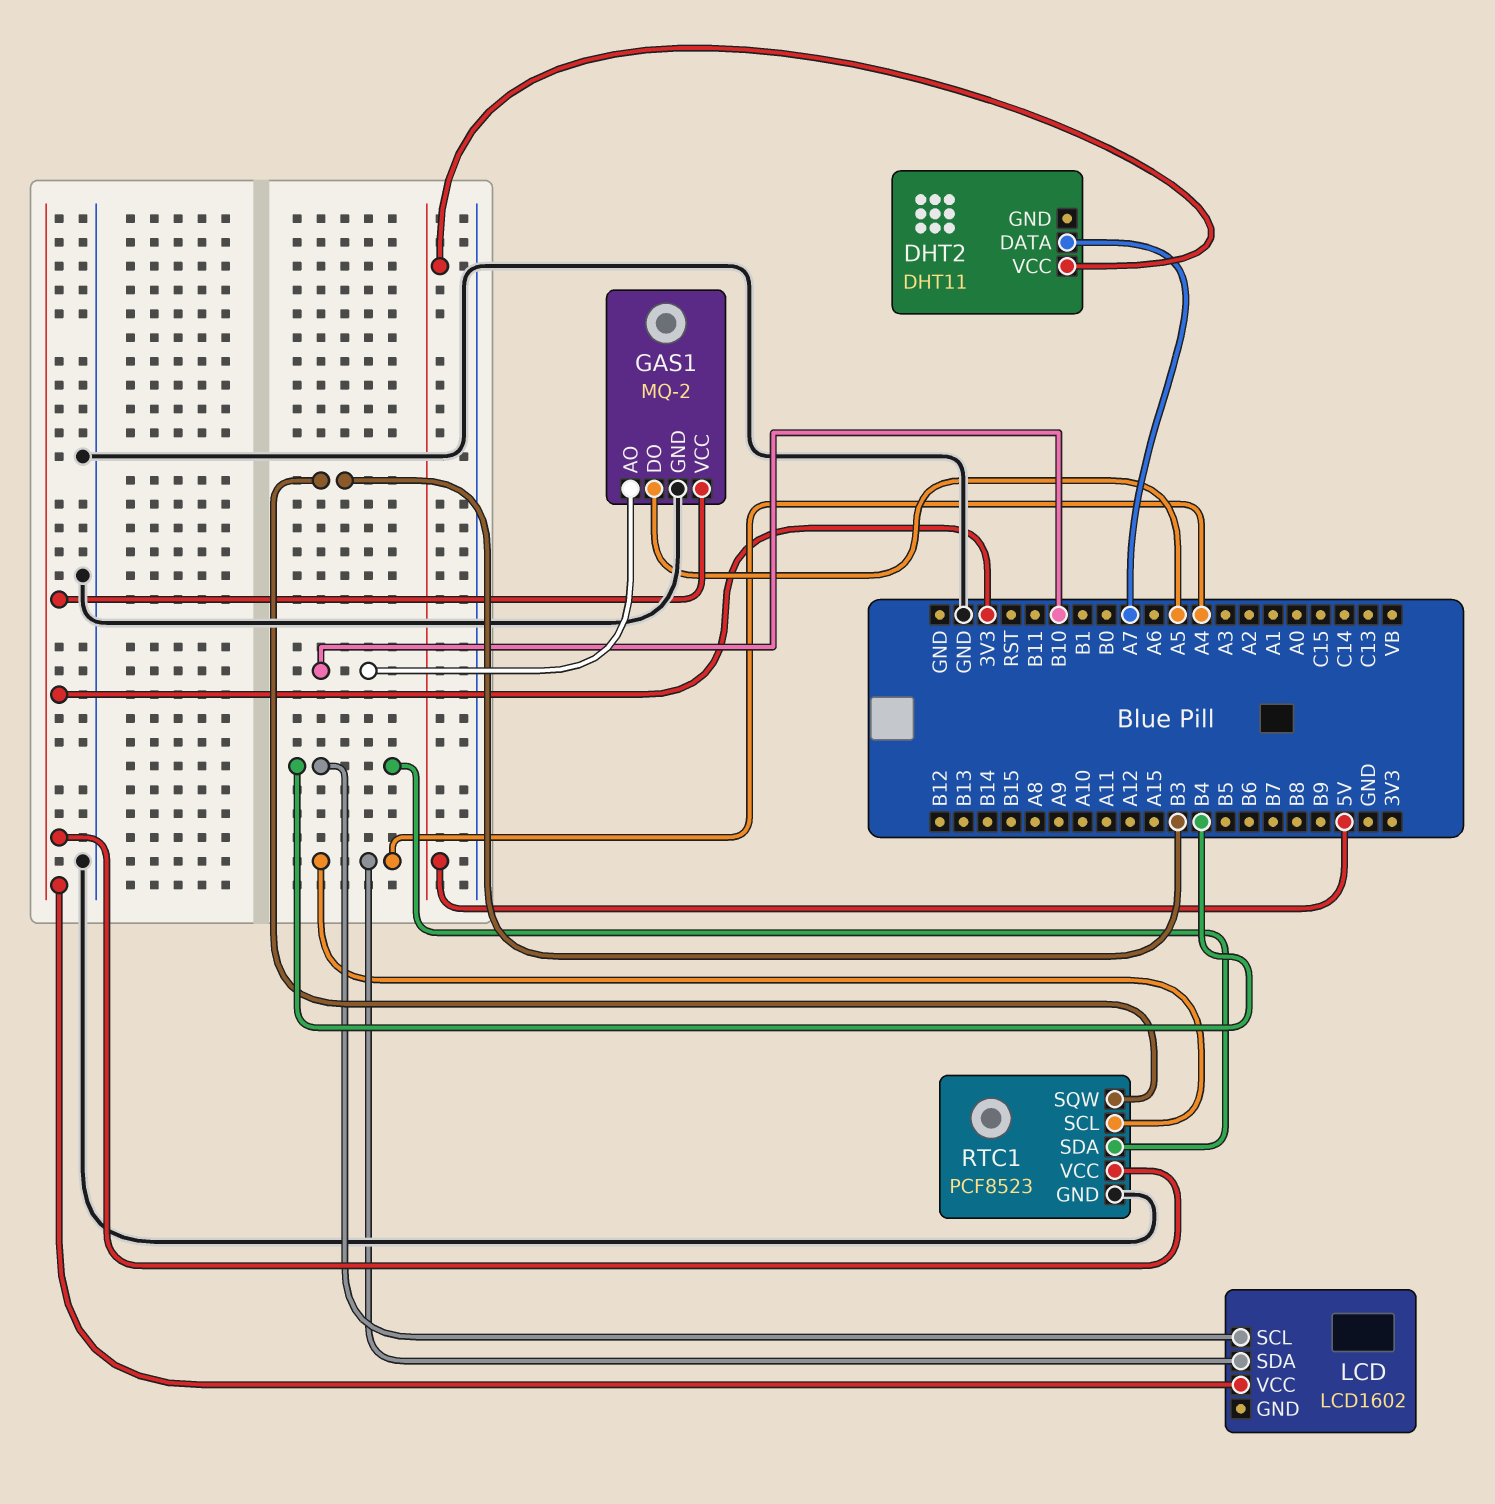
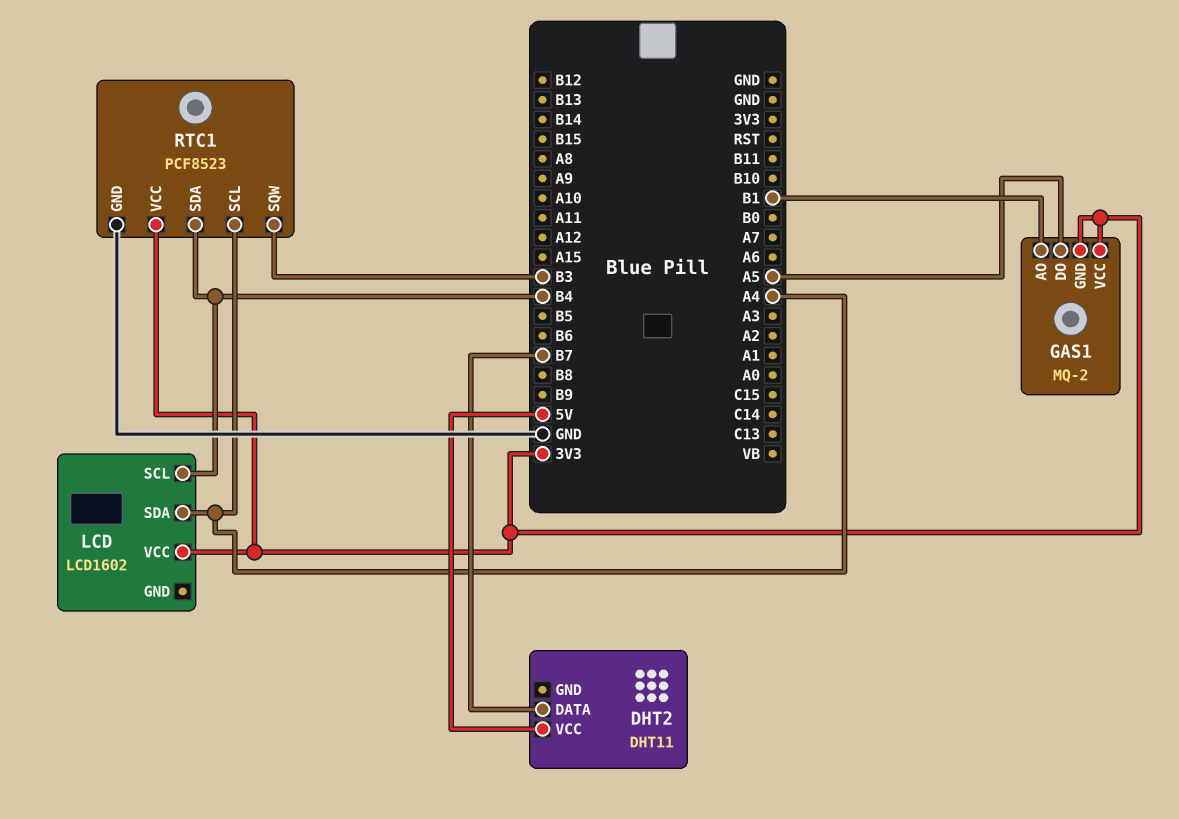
DHT2 pin DATA: A7 -> B7
GAS1 pin AO: B10 -> B1
GAS1 pin GND: GND -> 3V3

